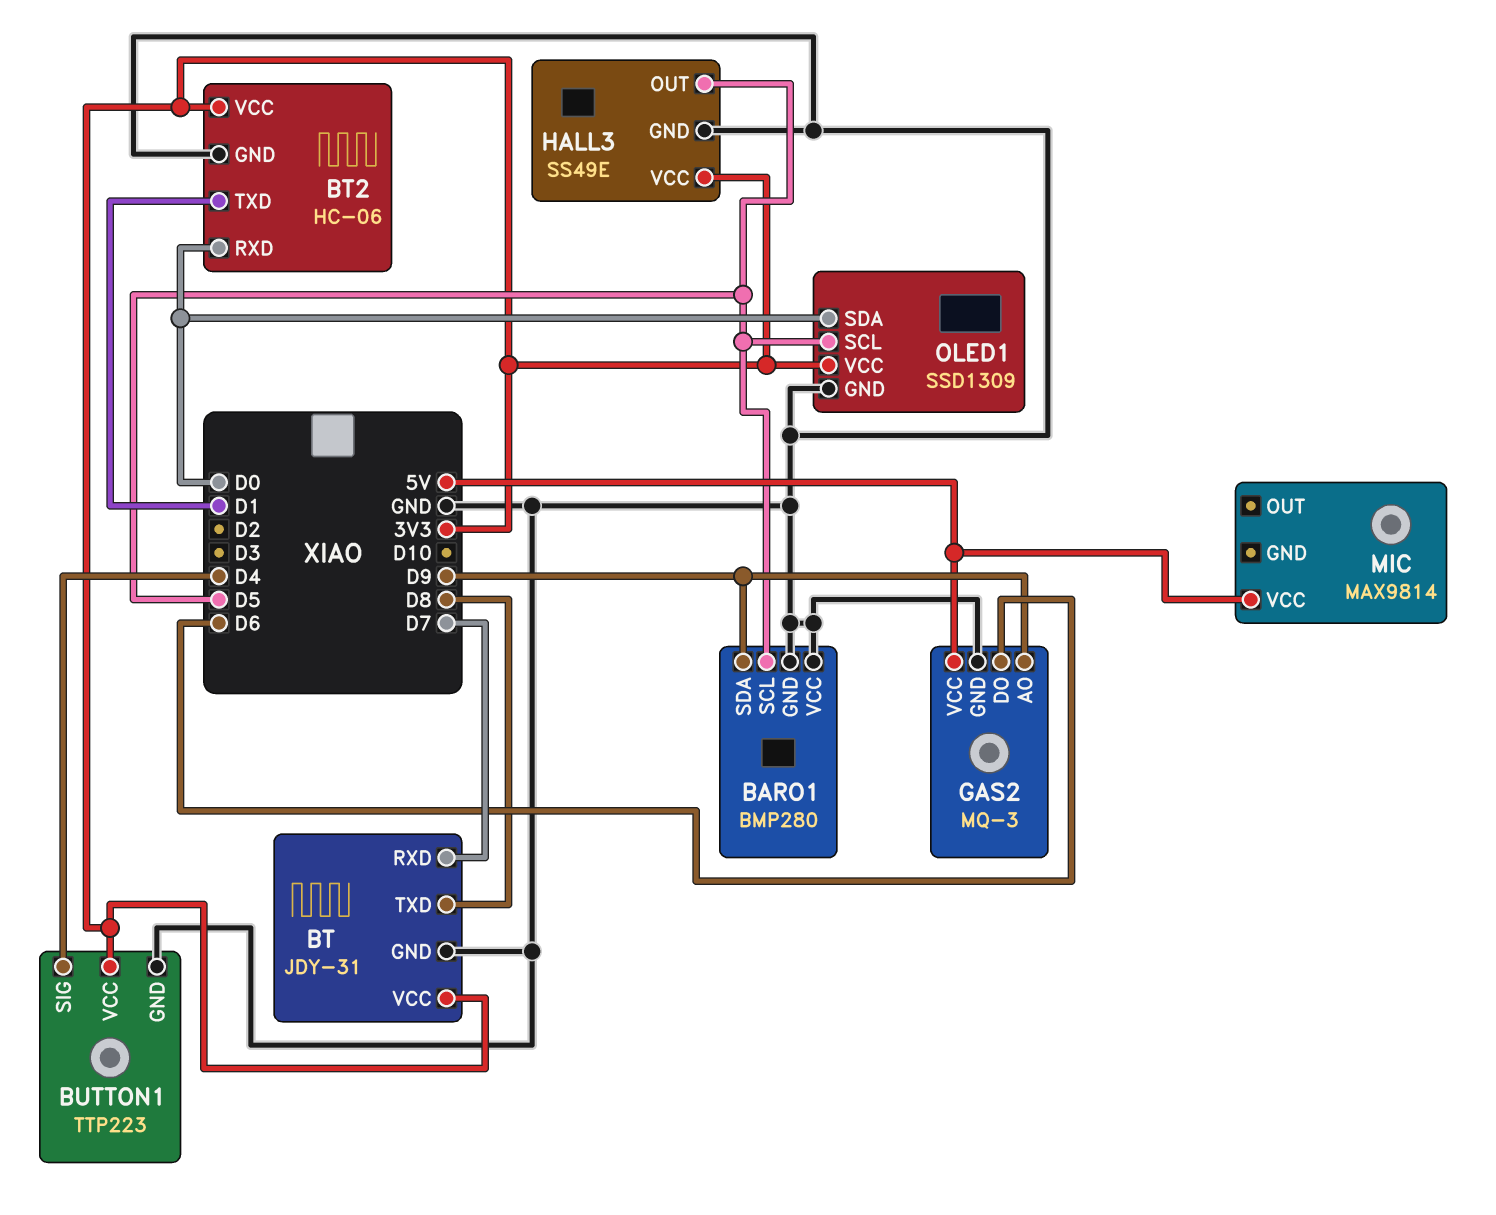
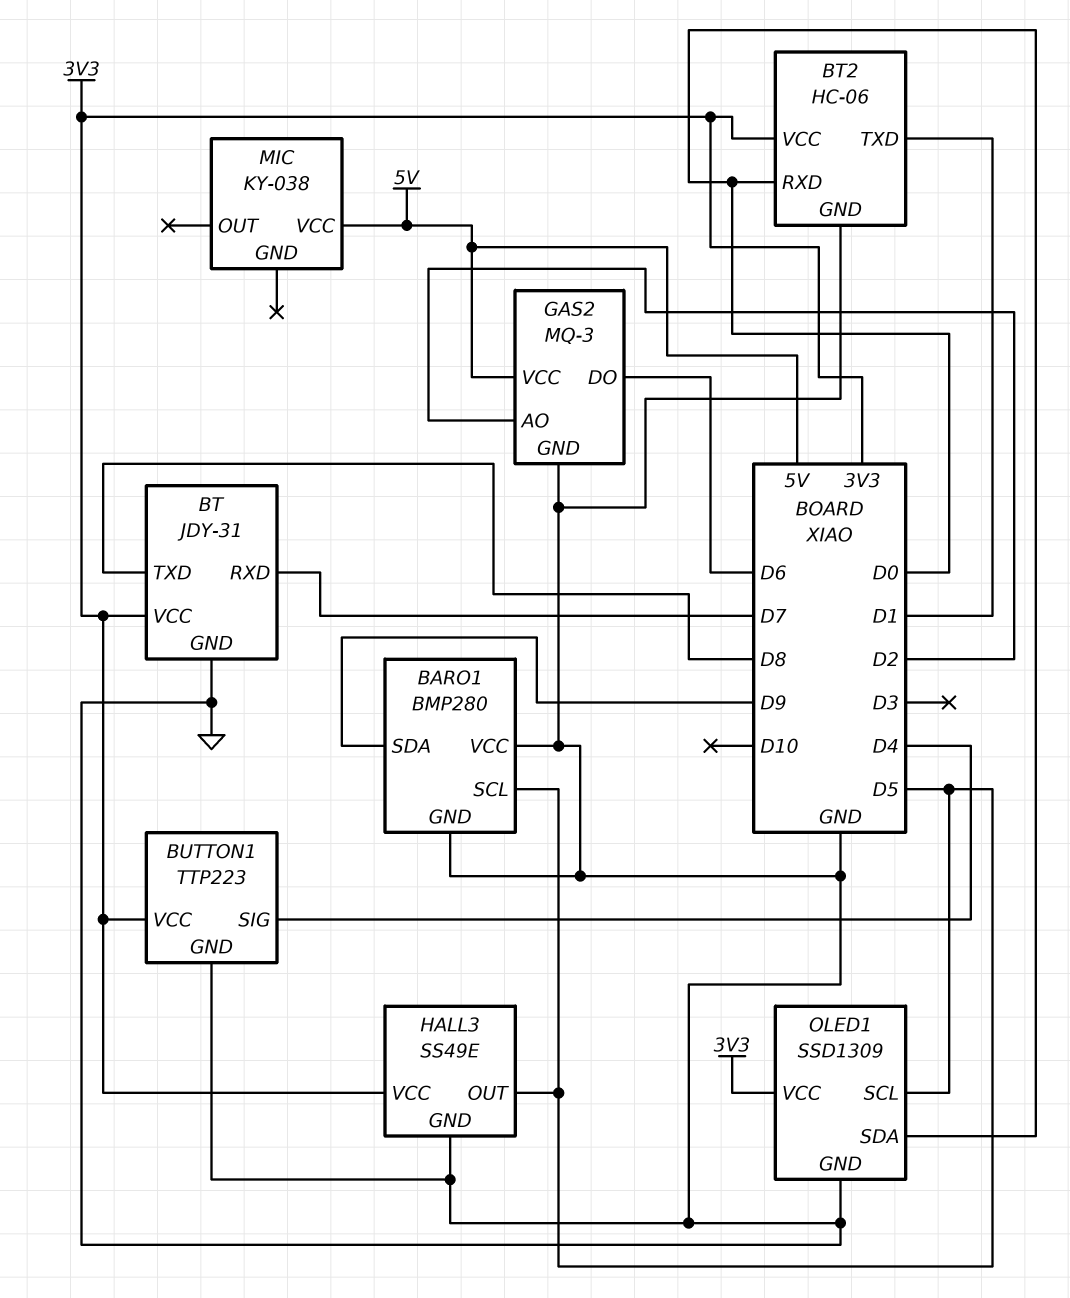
GAS2 pin AO: D9 -> D2
MIC: MAX9814 -> KY-038

